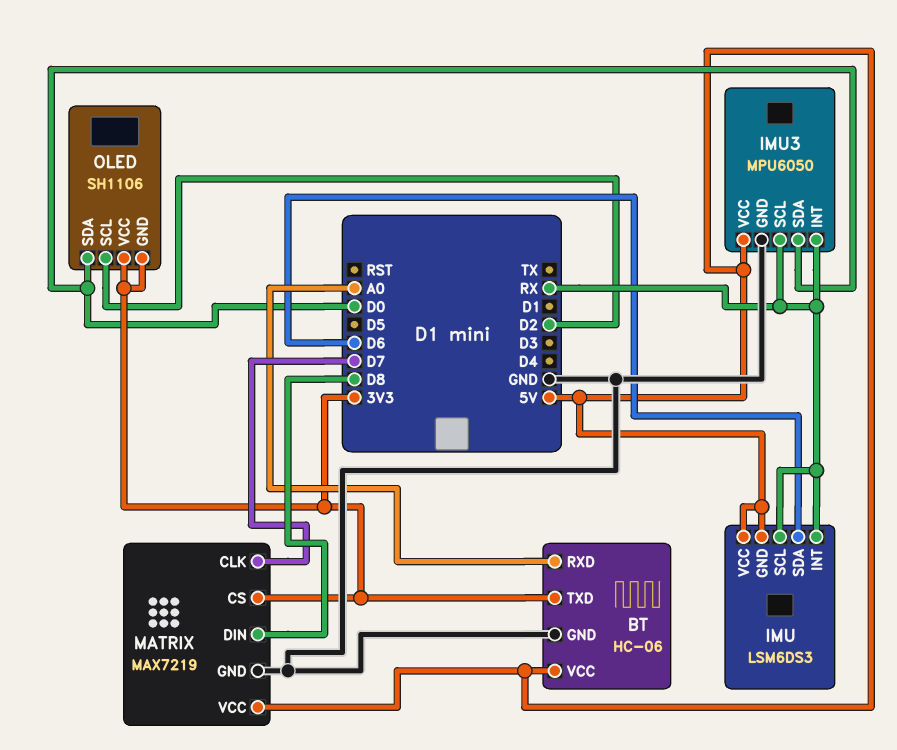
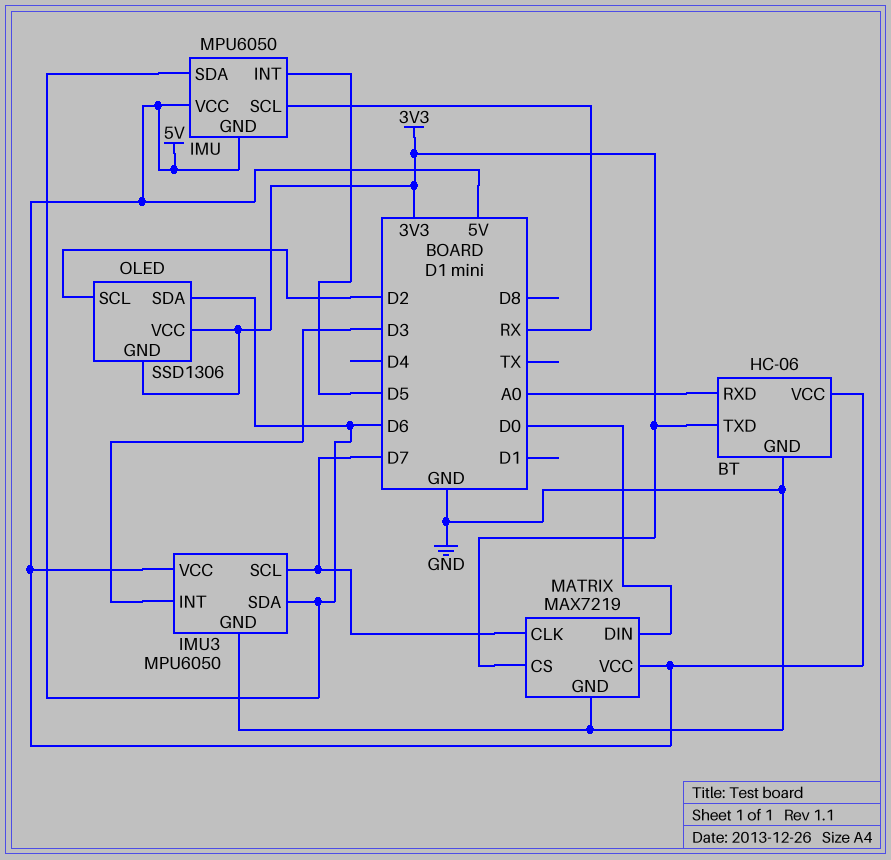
IMU: LSM6DS3 -> MPU6050
IMU pin INT: RX -> D5
IMU3 pin INT: RX -> D3
IMU3 pin SCL: RX -> D7
IMU3 pin SDA: D0 -> D6
MATRIX pin DIN: D8 -> D0
OLED: SH1106 -> SSD1306
OLED pin SDA: D0 -> D6

